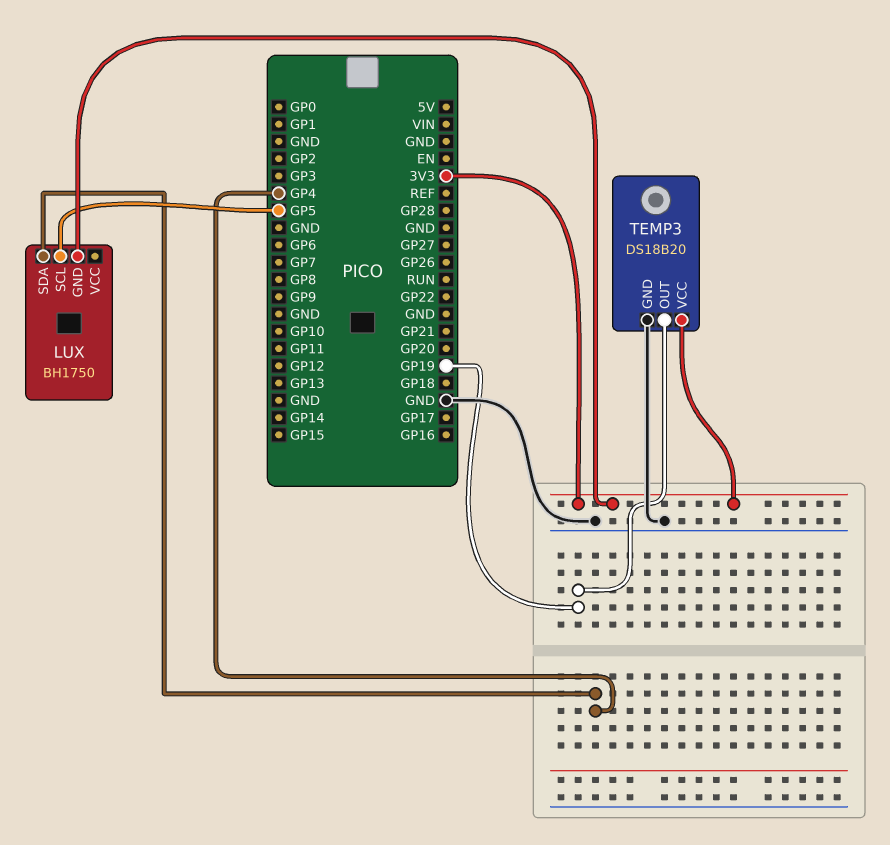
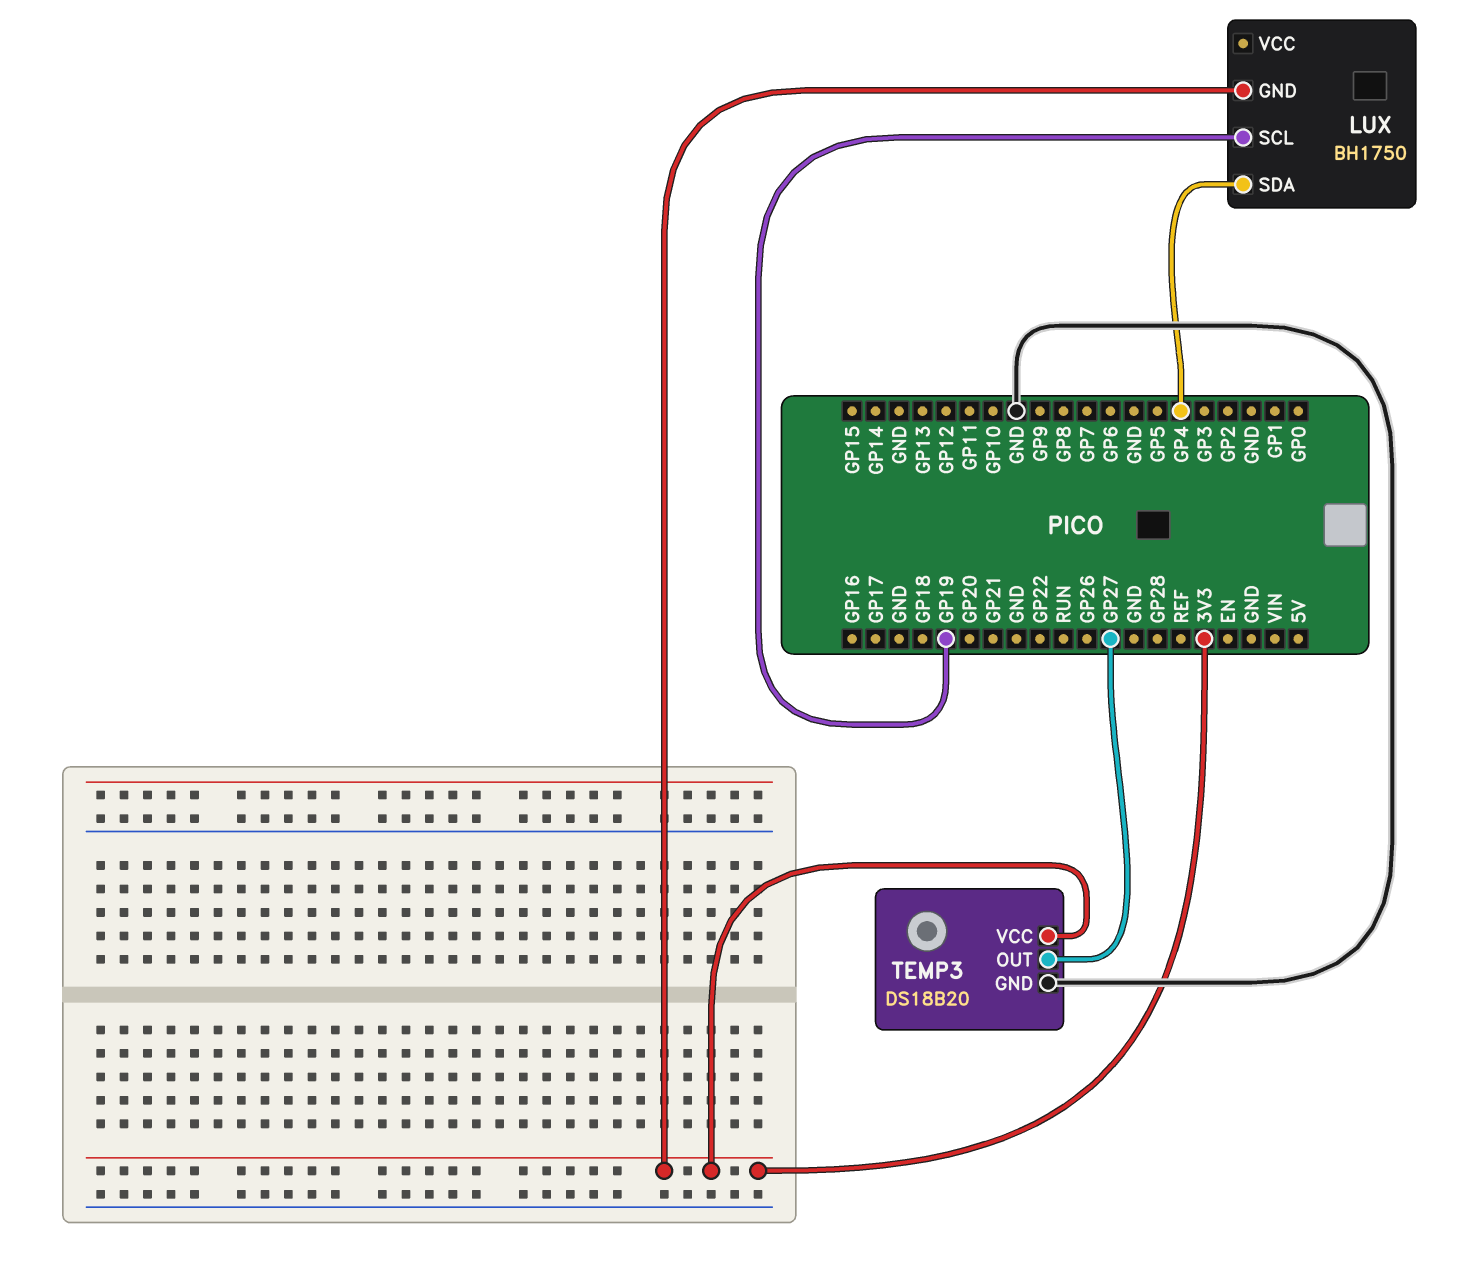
LUX pin SCL: GP5 -> GP19
TEMP3 pin OUT: GP19 -> GP27

